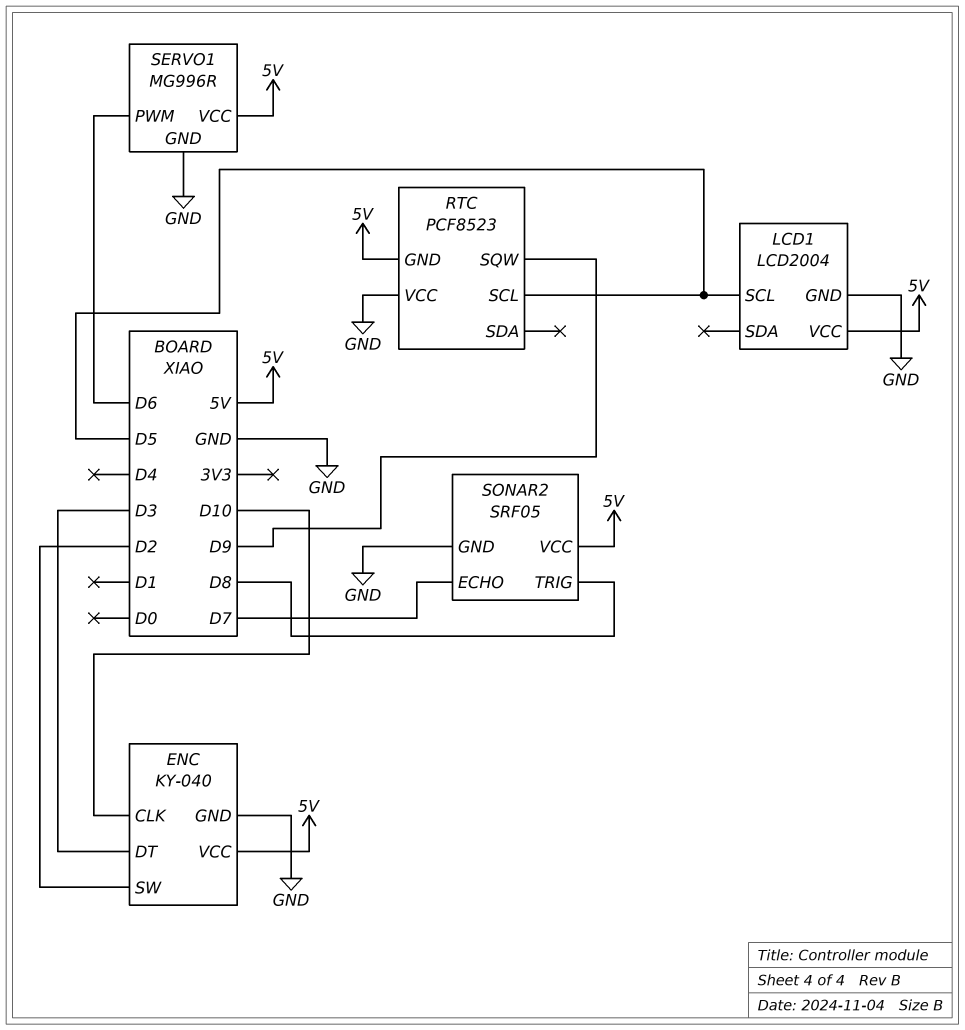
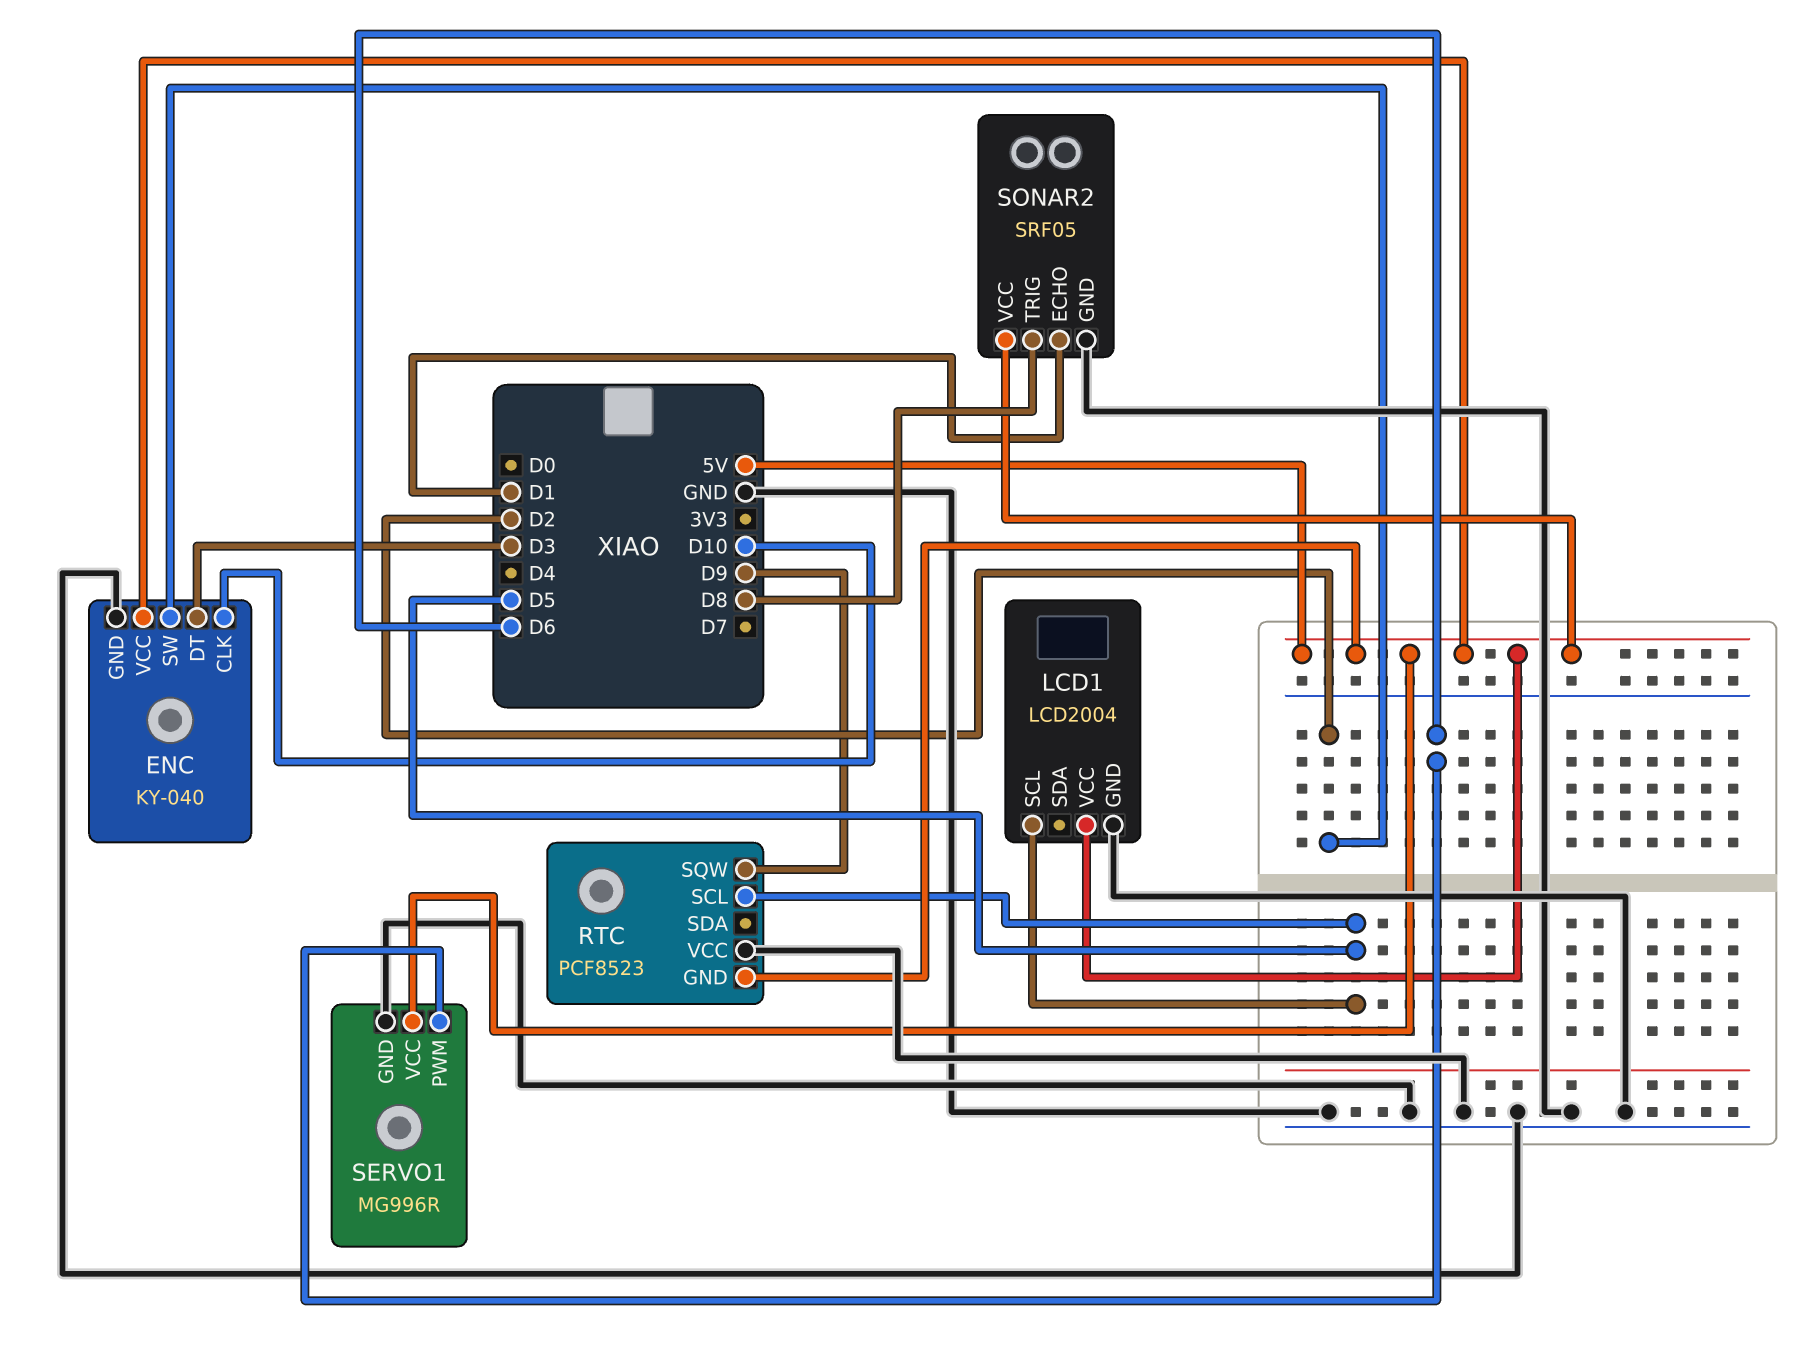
SONAR2 pin ECHO: D7 -> D1

